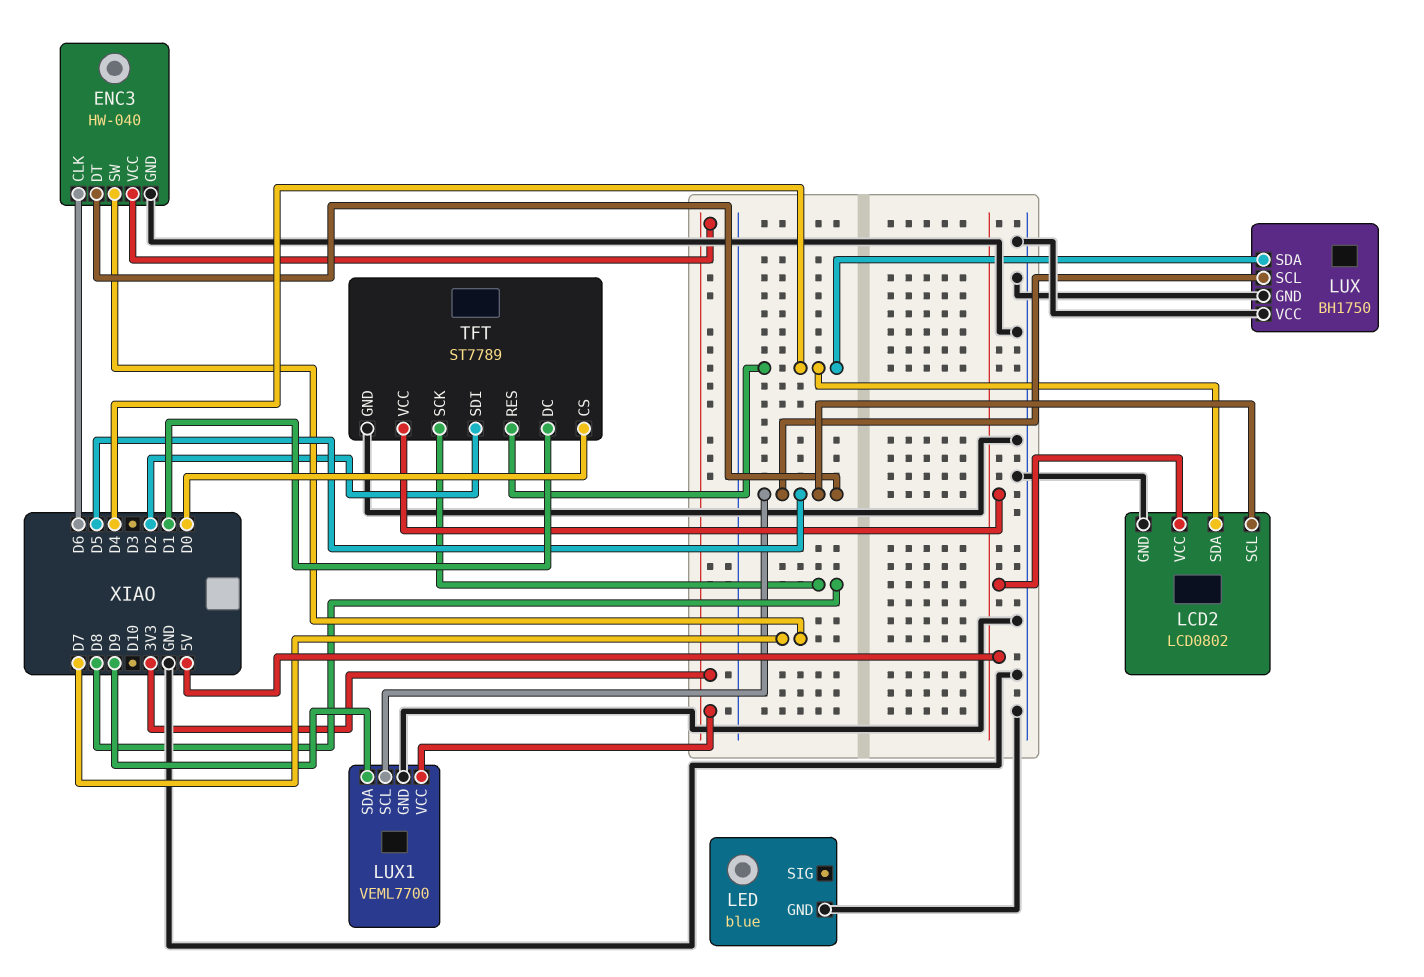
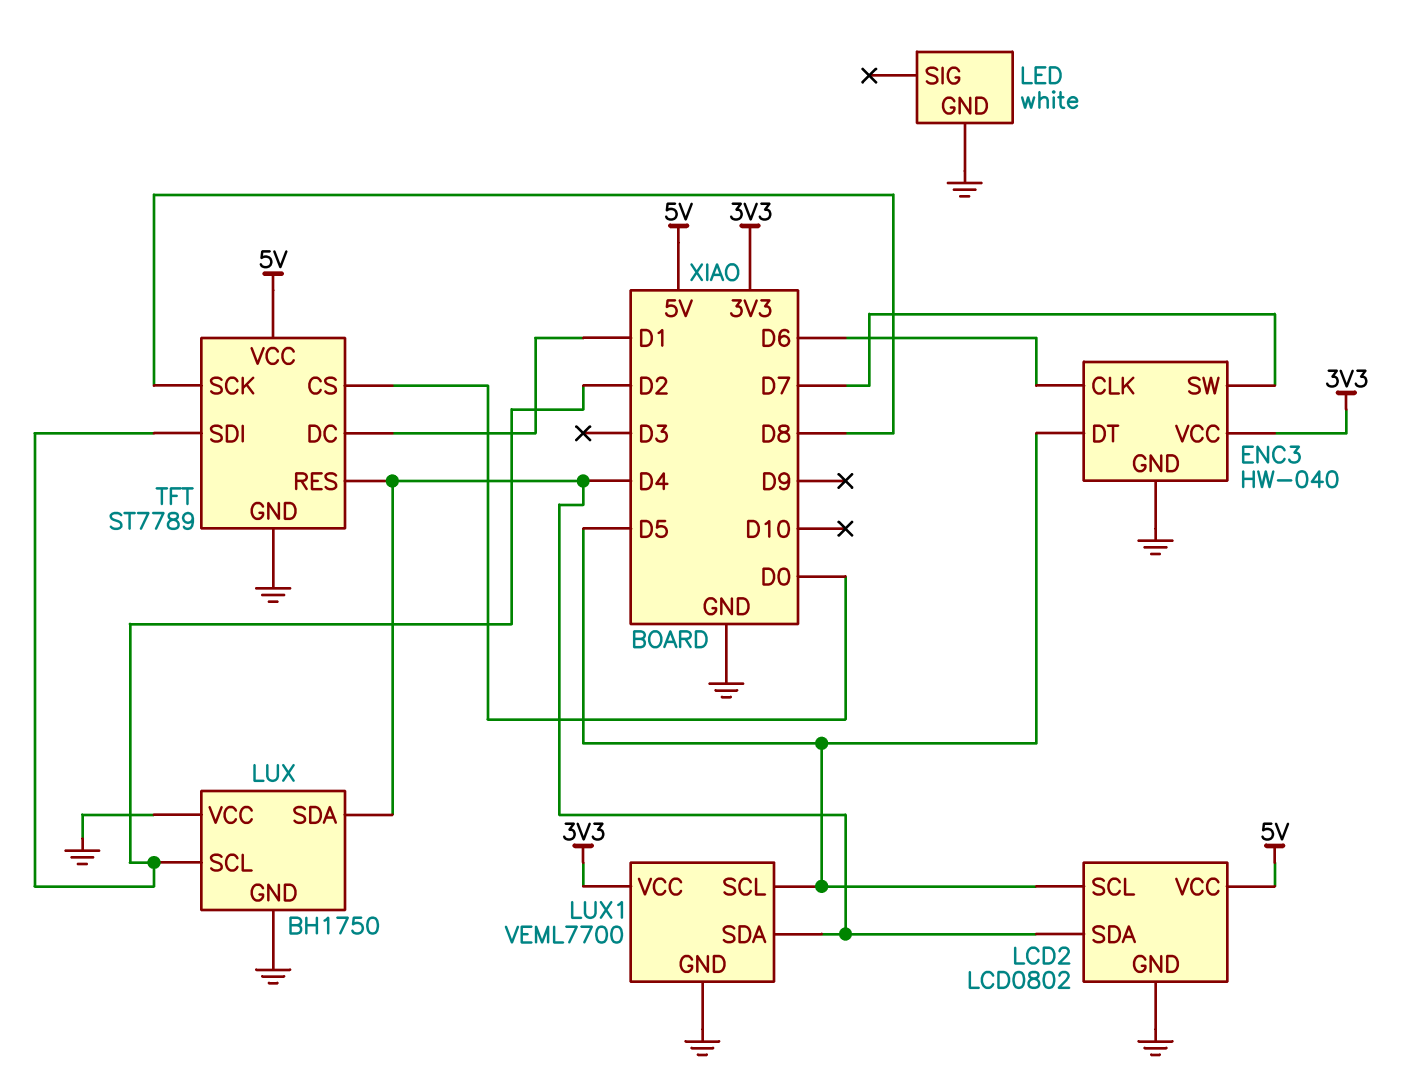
LED: blue -> white
LUX pin SCL: D5 -> D2
LUX1 pin SDA: D9 -> D4

